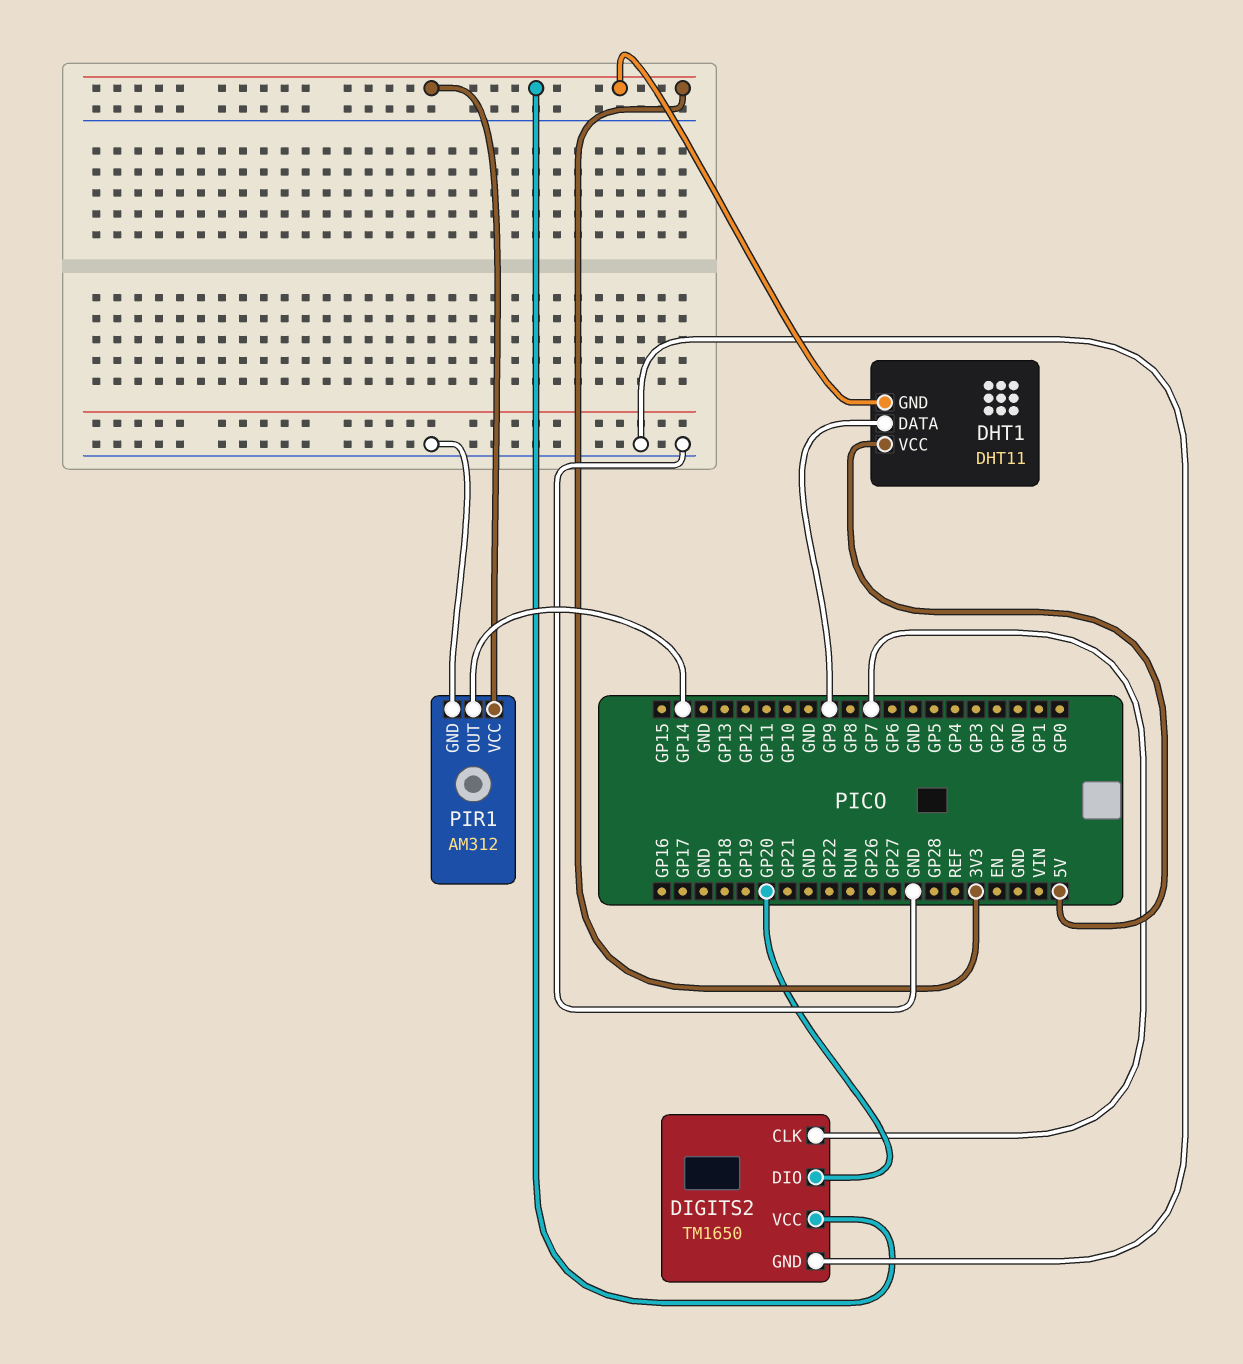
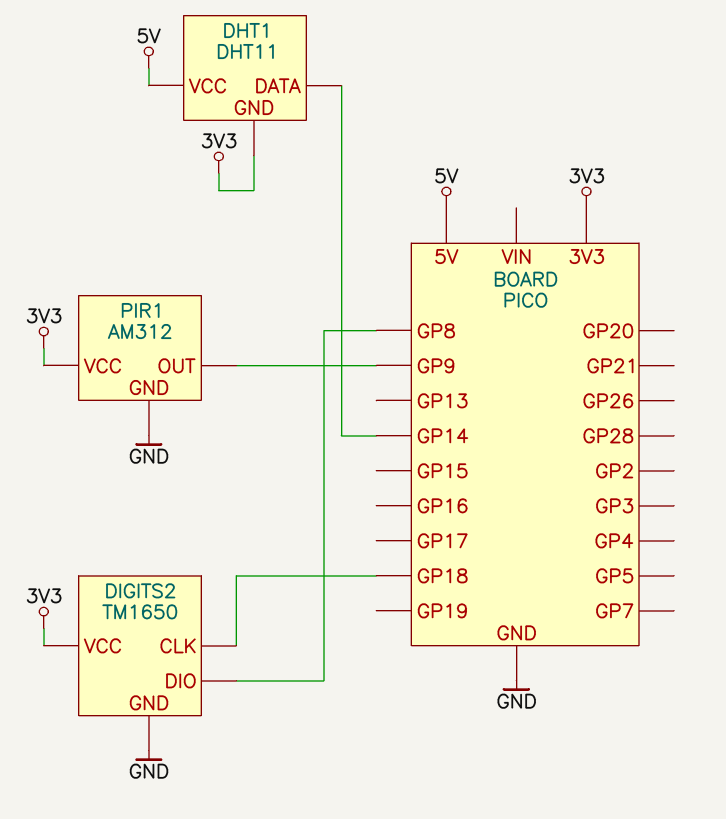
DHT1 pin DATA: GP9 -> GP14
DIGITS2 pin CLK: GP7 -> GP18
DIGITS2 pin DIO: GP20 -> GP8
PIR1 pin OUT: GP14 -> GP9

